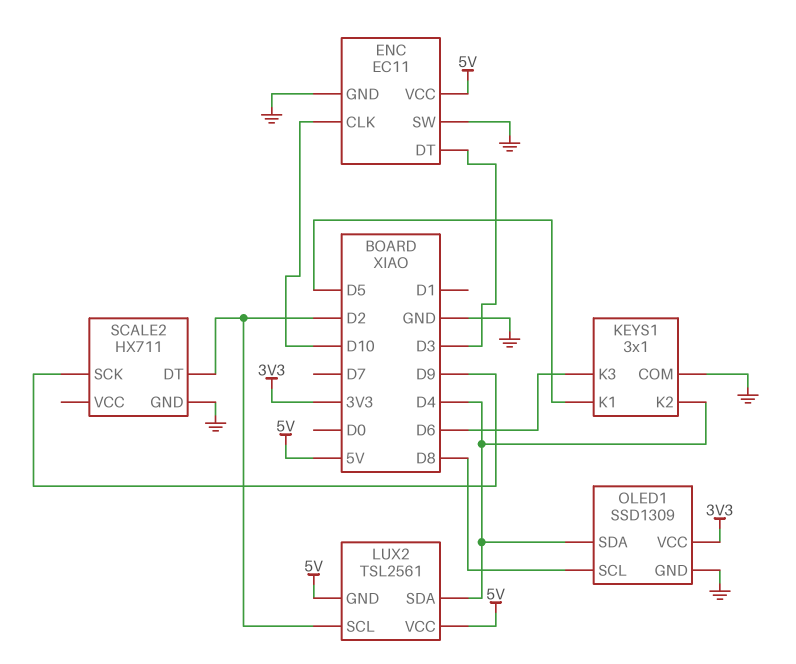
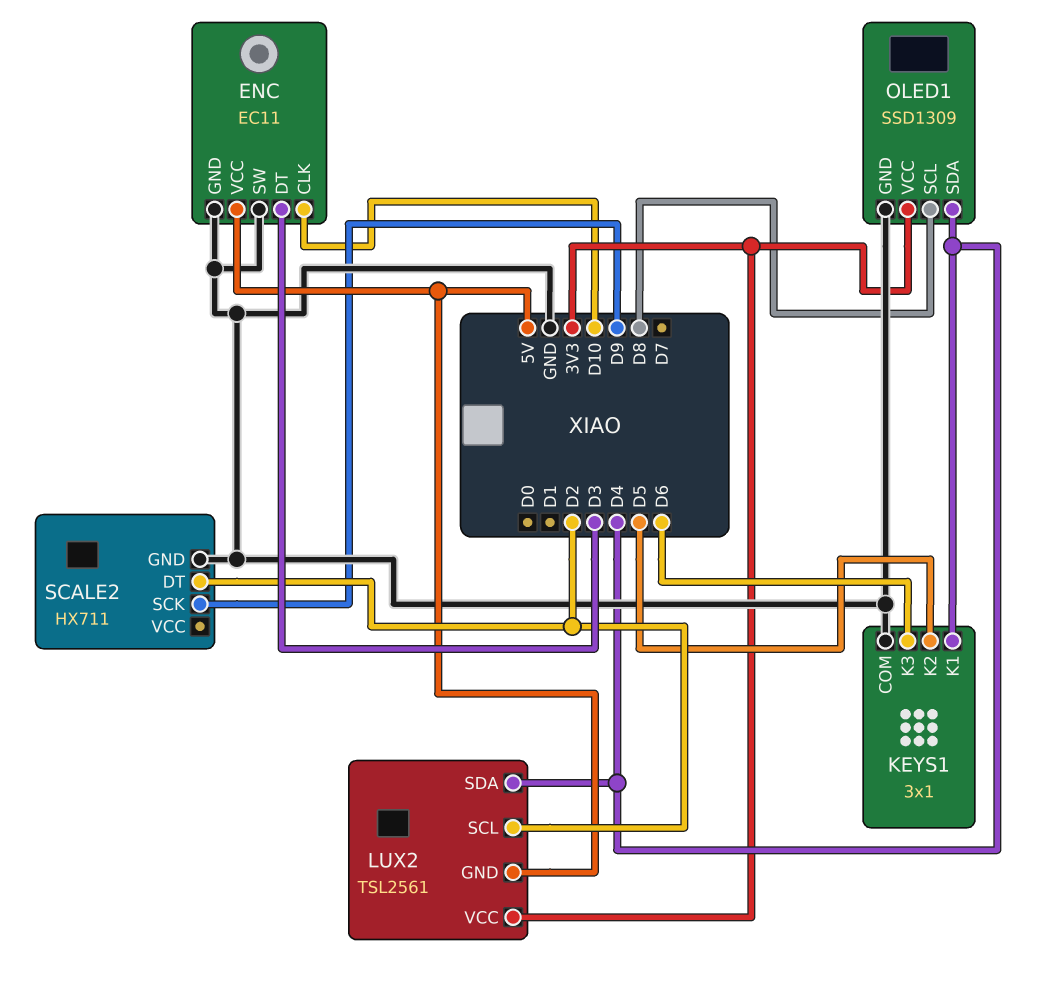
KEYS1 pin K1: D5 -> D4
KEYS1 pin K2: D4 -> D5
LUX2 pin VCC: 5V -> 3V3

